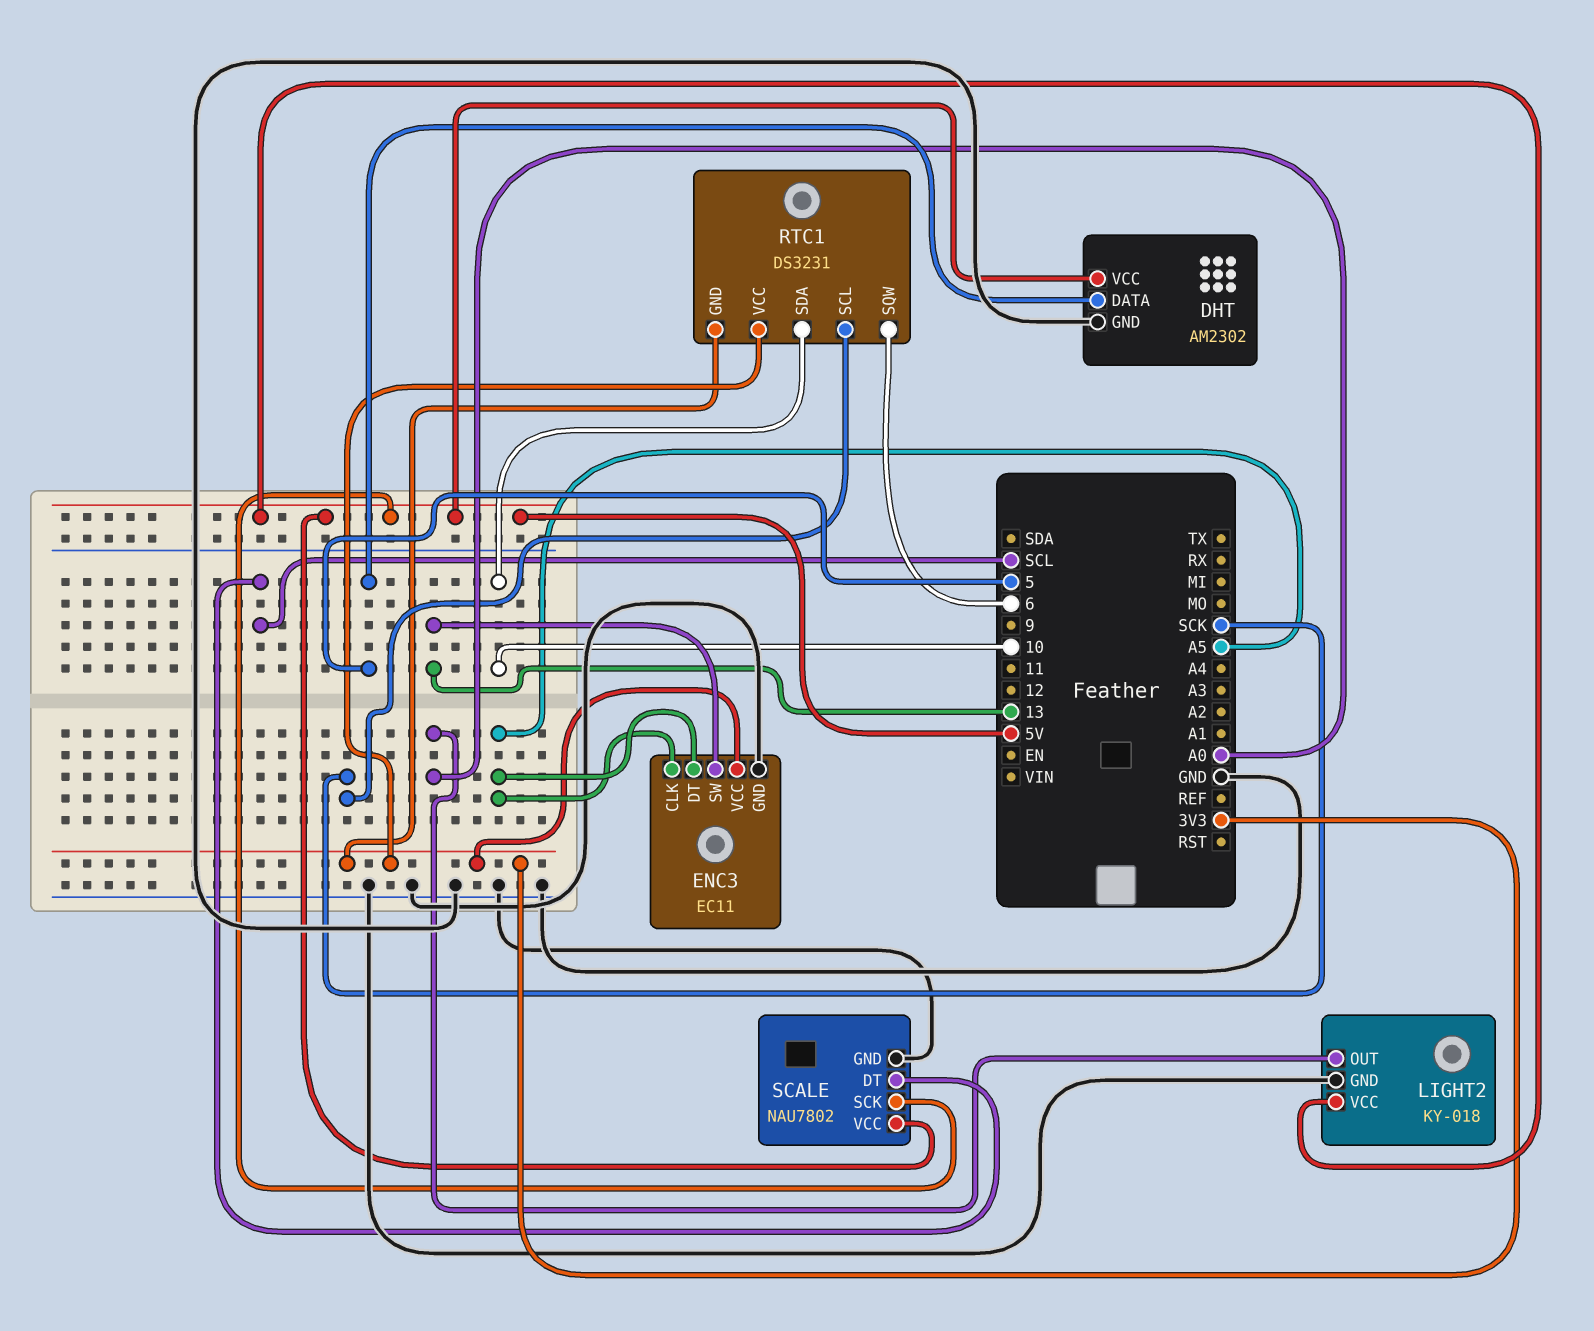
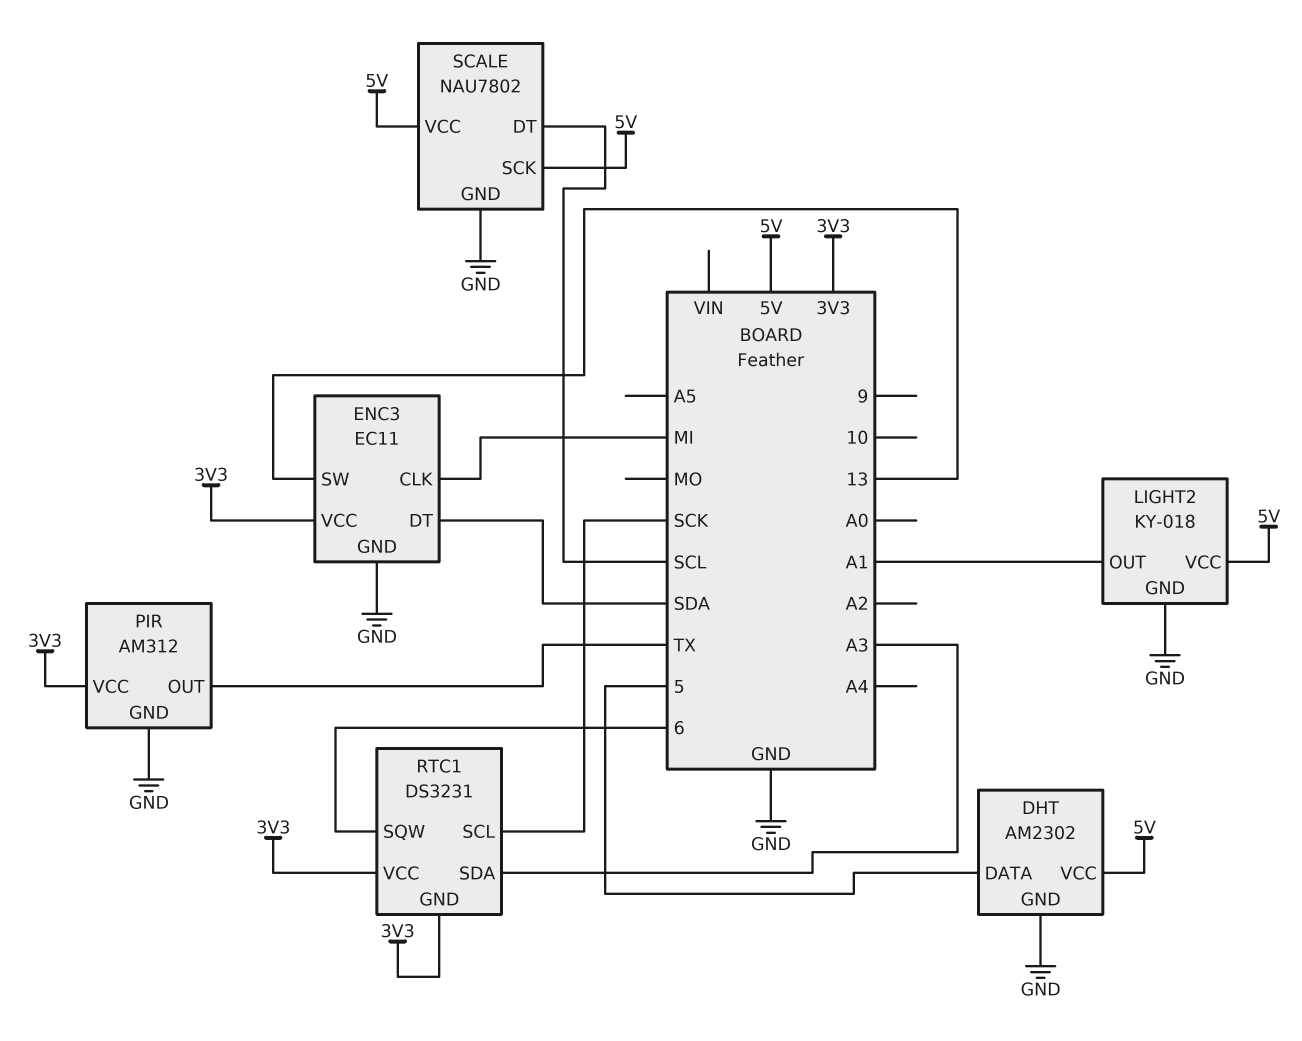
ENC3 pin CLK: A5 -> MI
ENC3 pin DT: A5 -> SDA
LIGHT2 pin OUT: A0 -> A1
PIR: none -> AM312
PIR pin GND: none -> GND
PIR pin OUT: none -> TX
PIR pin VCC: none -> 3V3
RTC1 pin SDA: 10 -> A3

